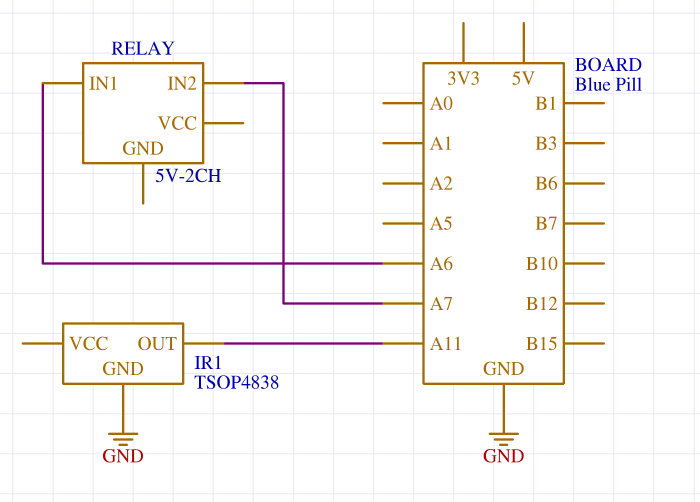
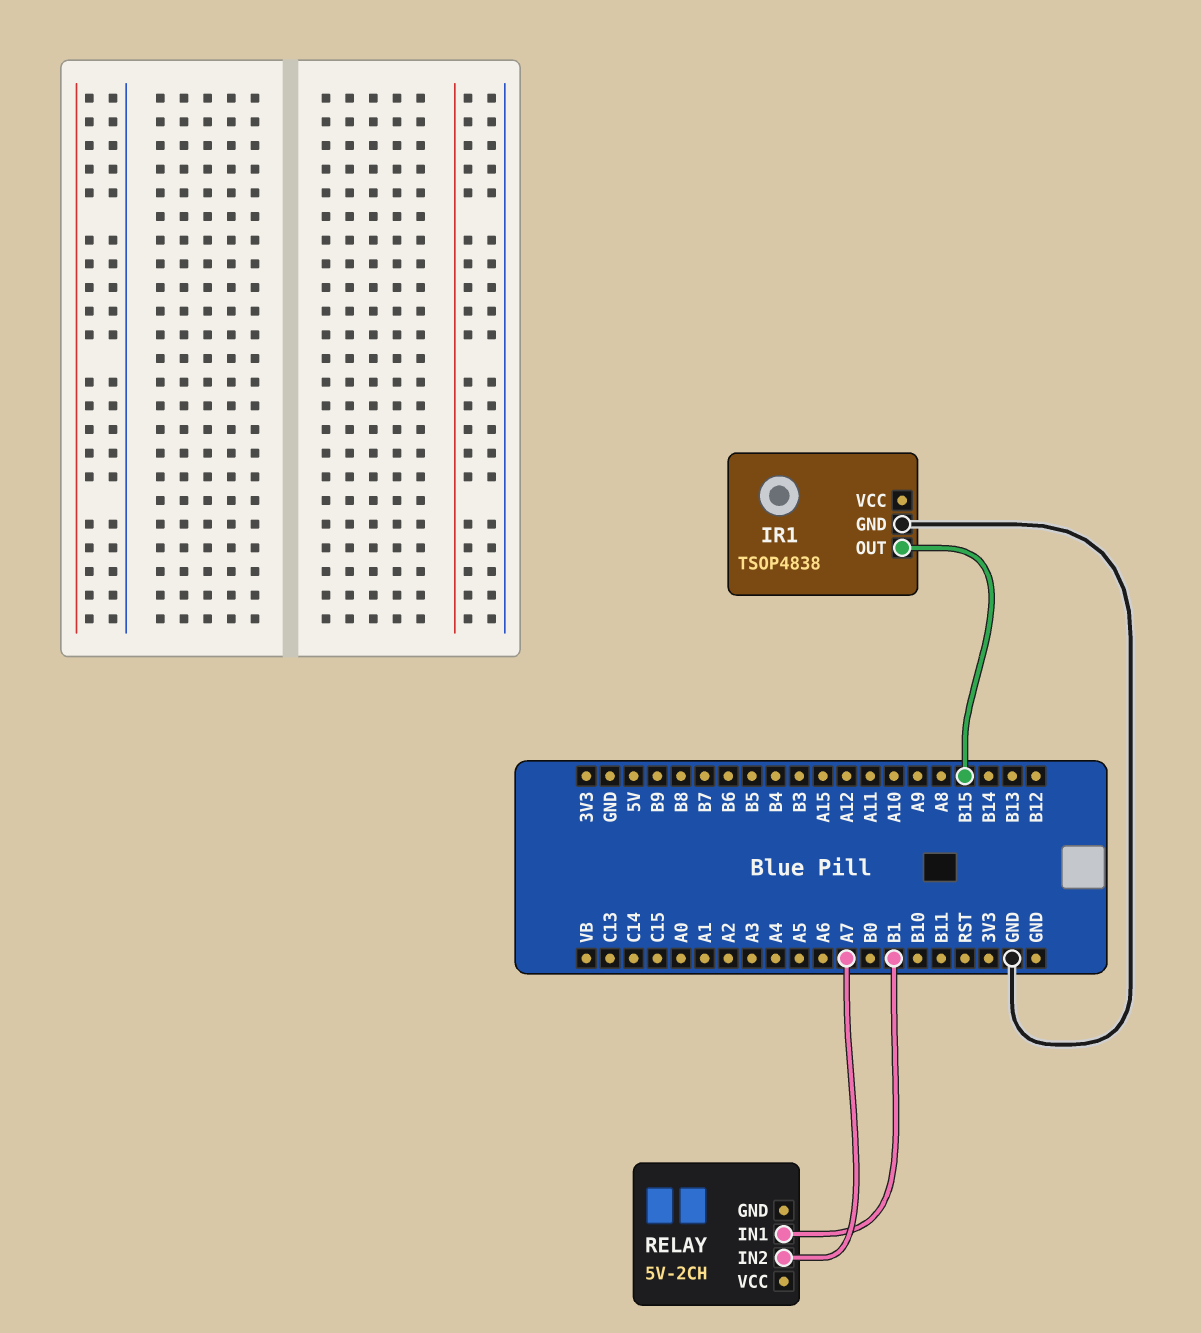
IR1 pin OUT: A11 -> B15
RELAY pin IN1: A6 -> B1

